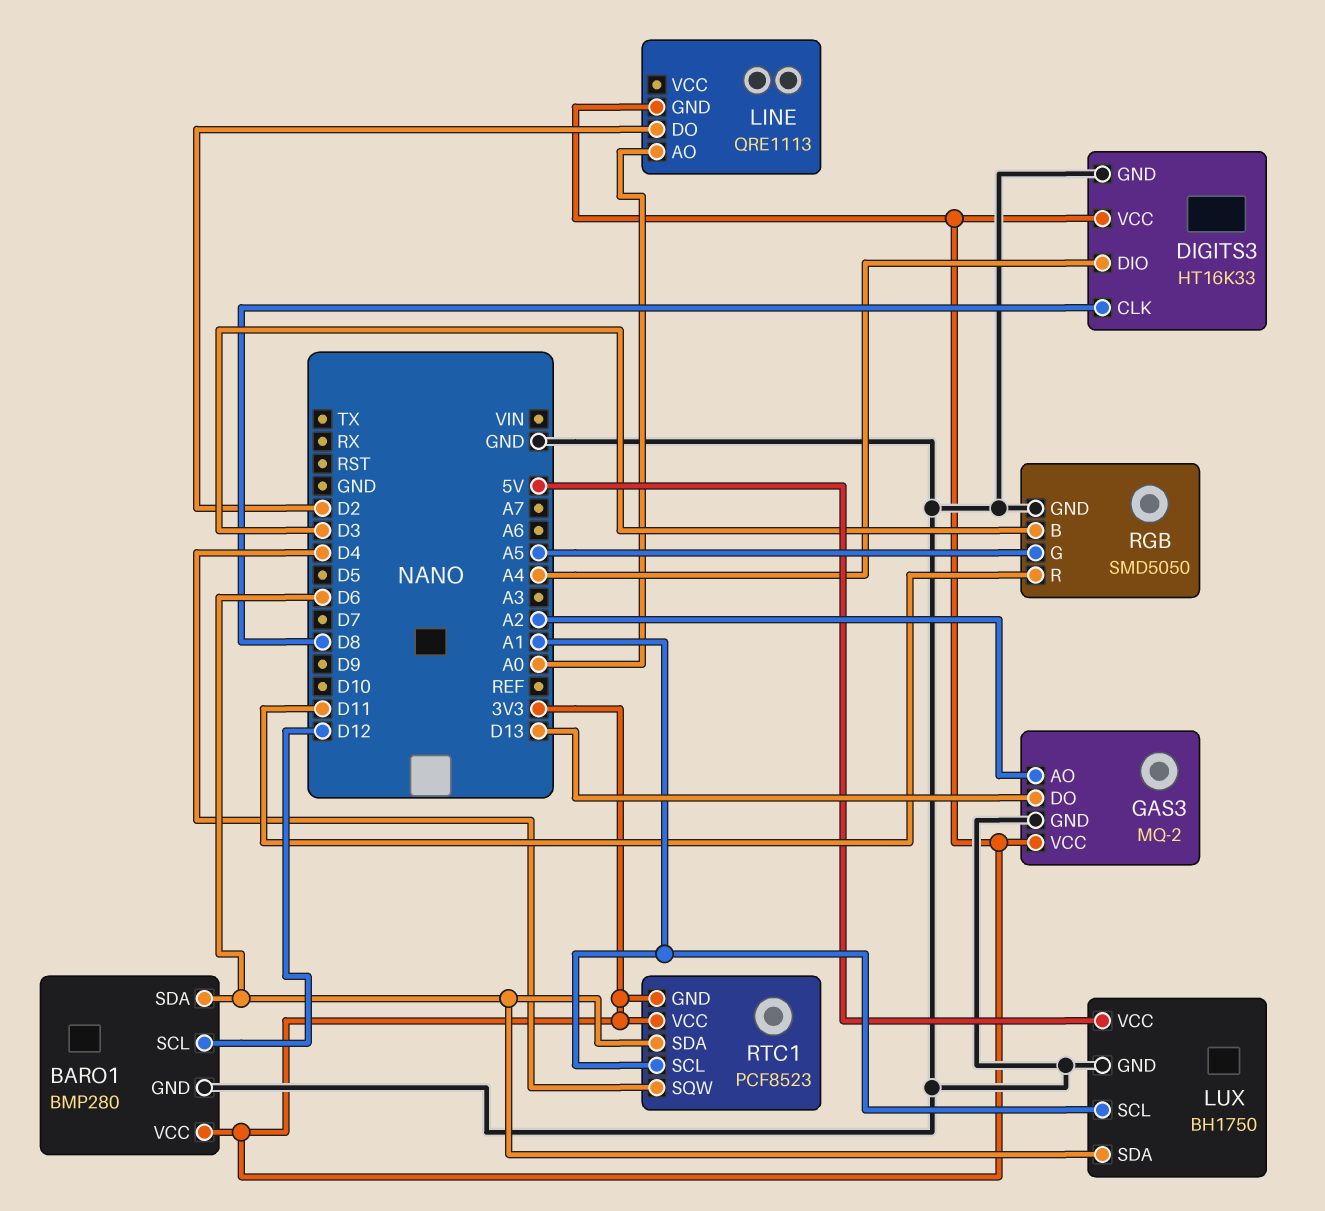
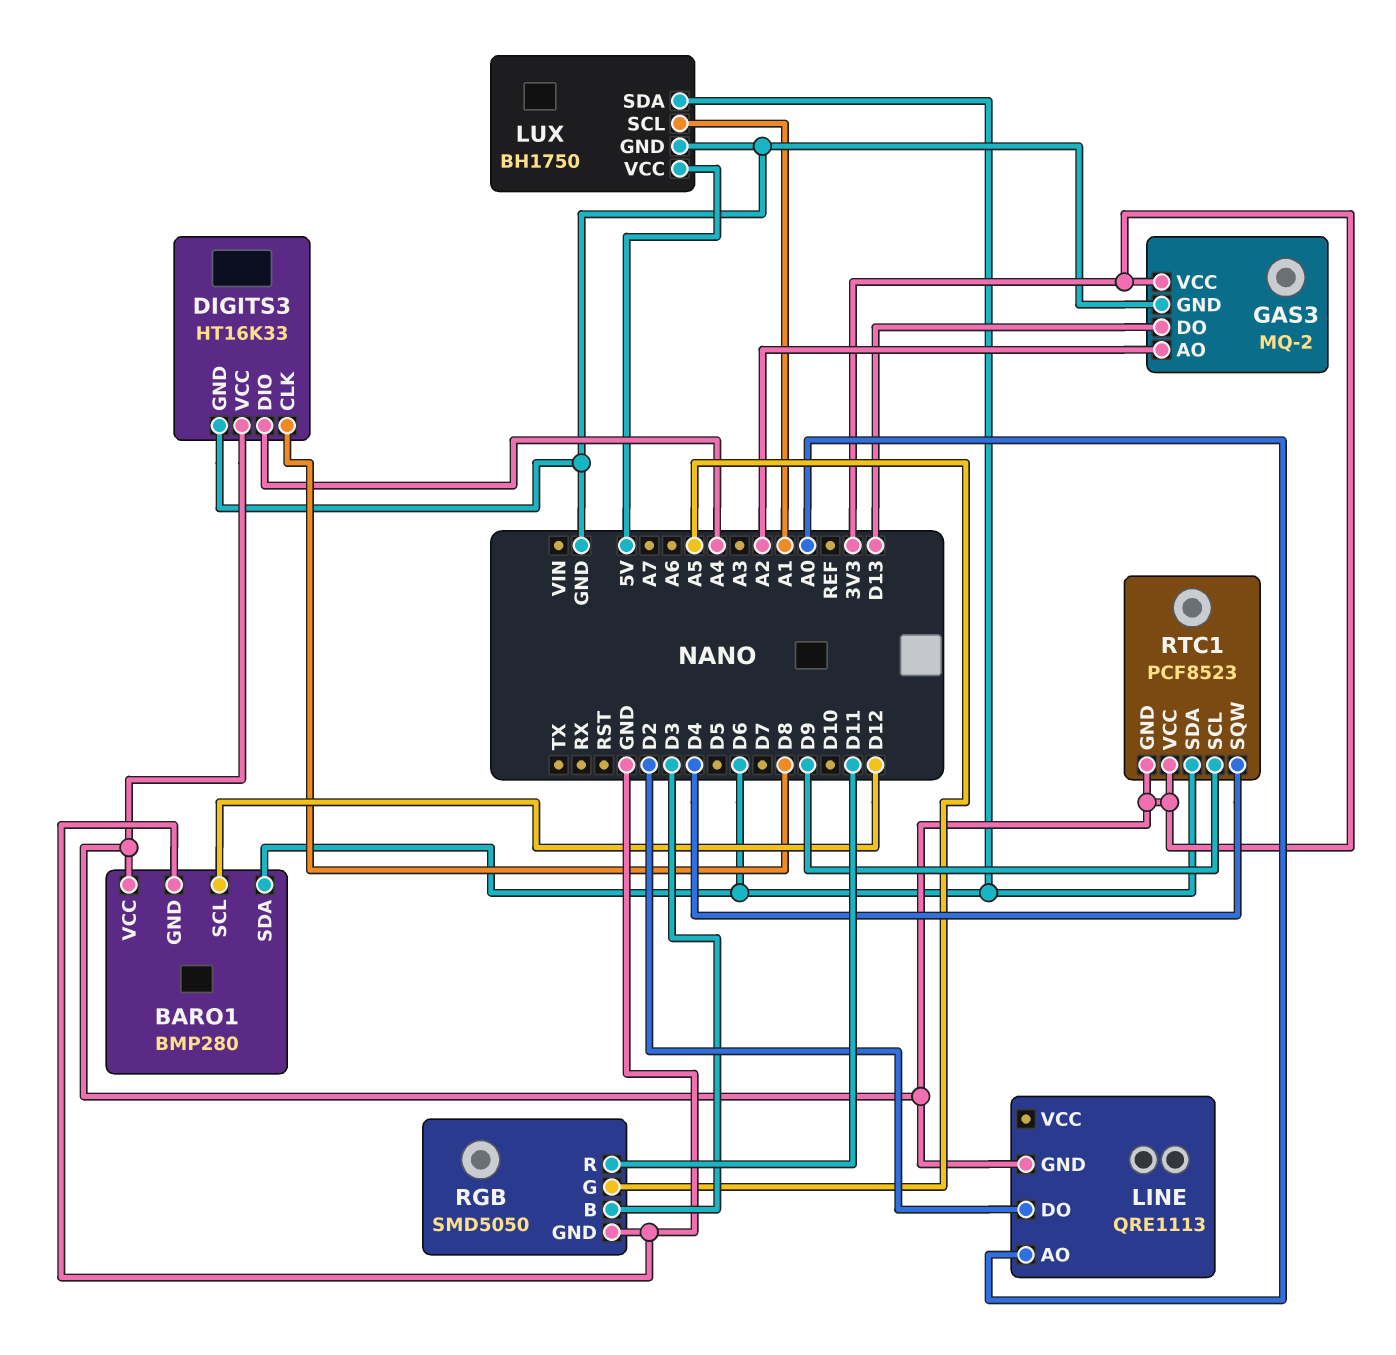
RTC1 pin SCL: A1 -> D9

